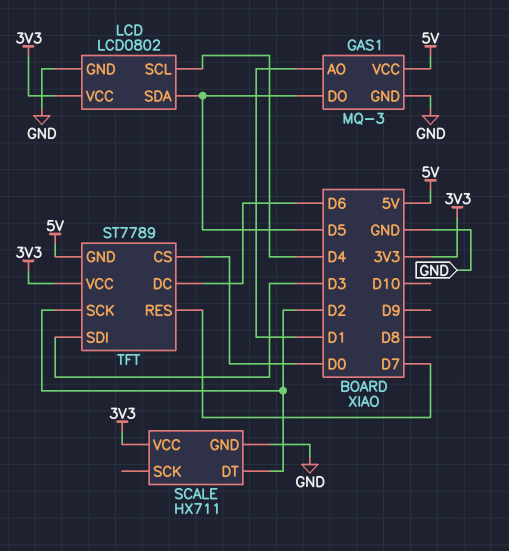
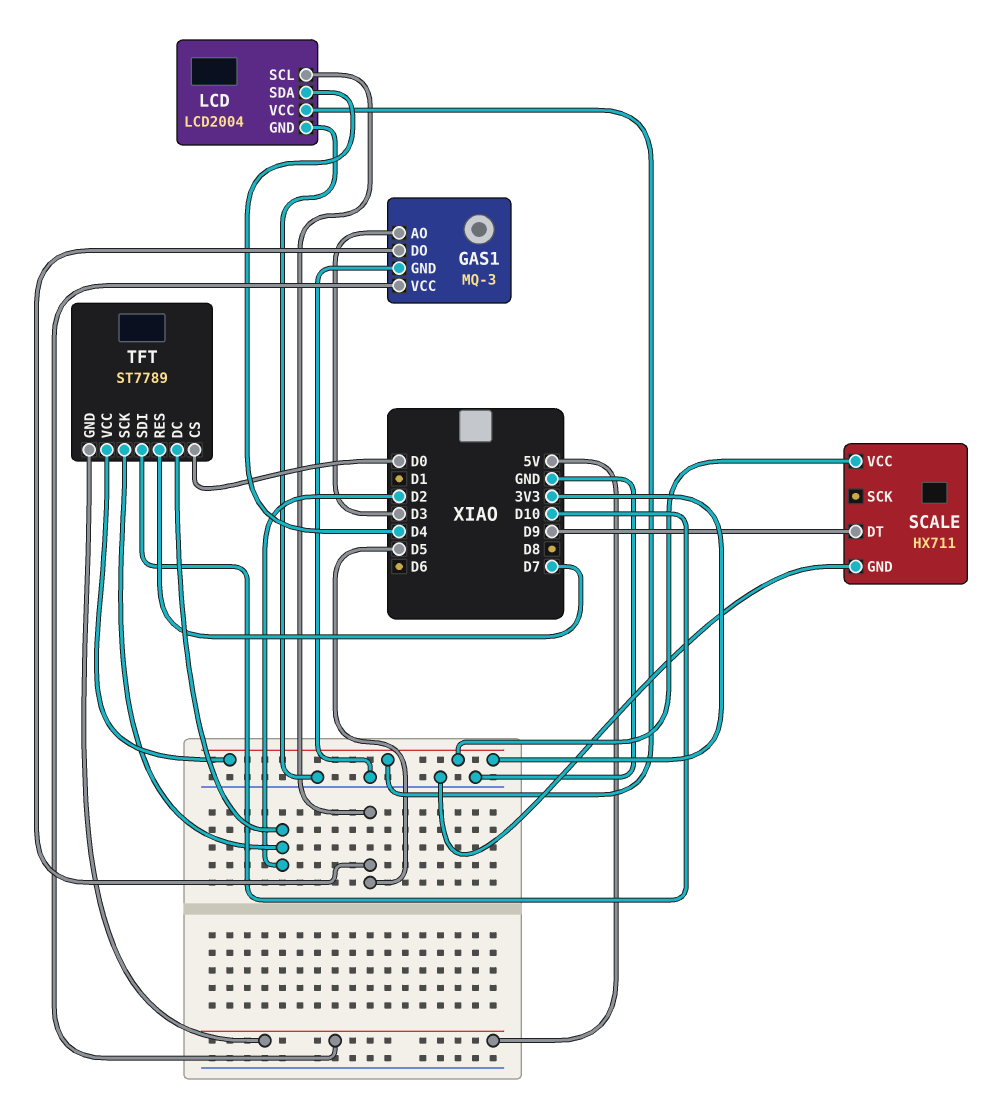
GAS1 pin AO: D1 -> D3
LCD: LCD0802 -> LCD2004
LCD pin SCL: D4 -> D5
LCD pin SDA: D5 -> D4
SCALE pin DT: D2 -> D9
TFT pin DC: D6 -> D2
TFT pin SDI: D3 -> D10

